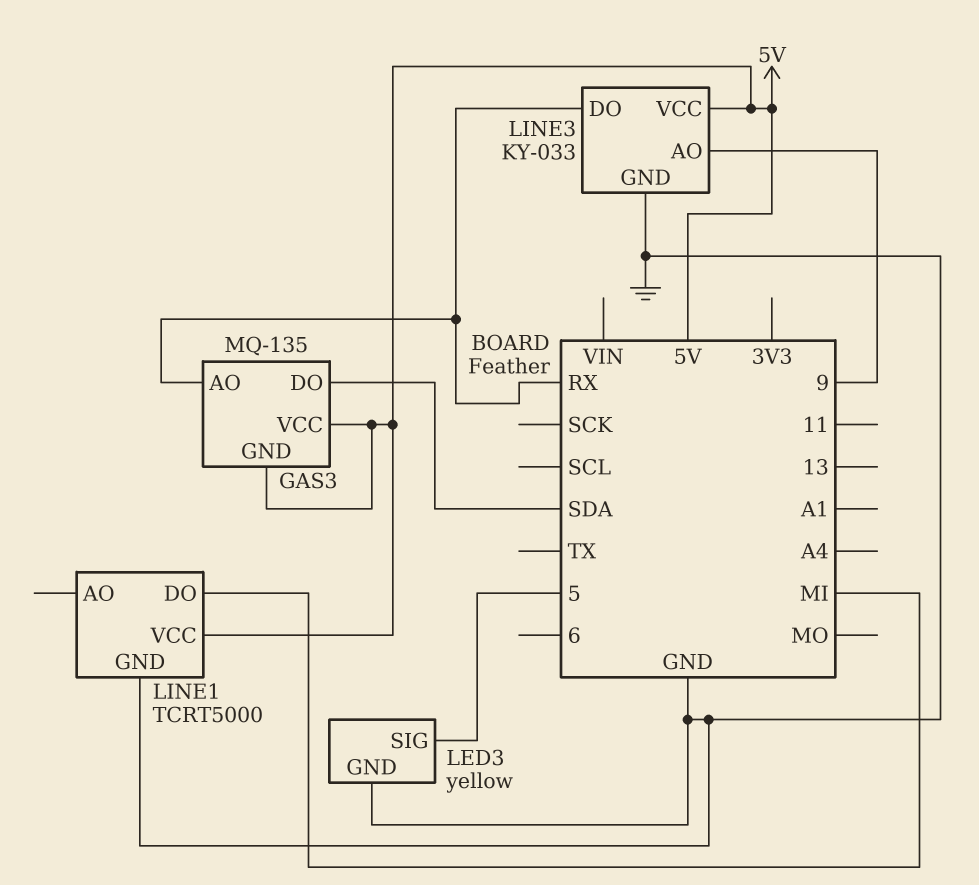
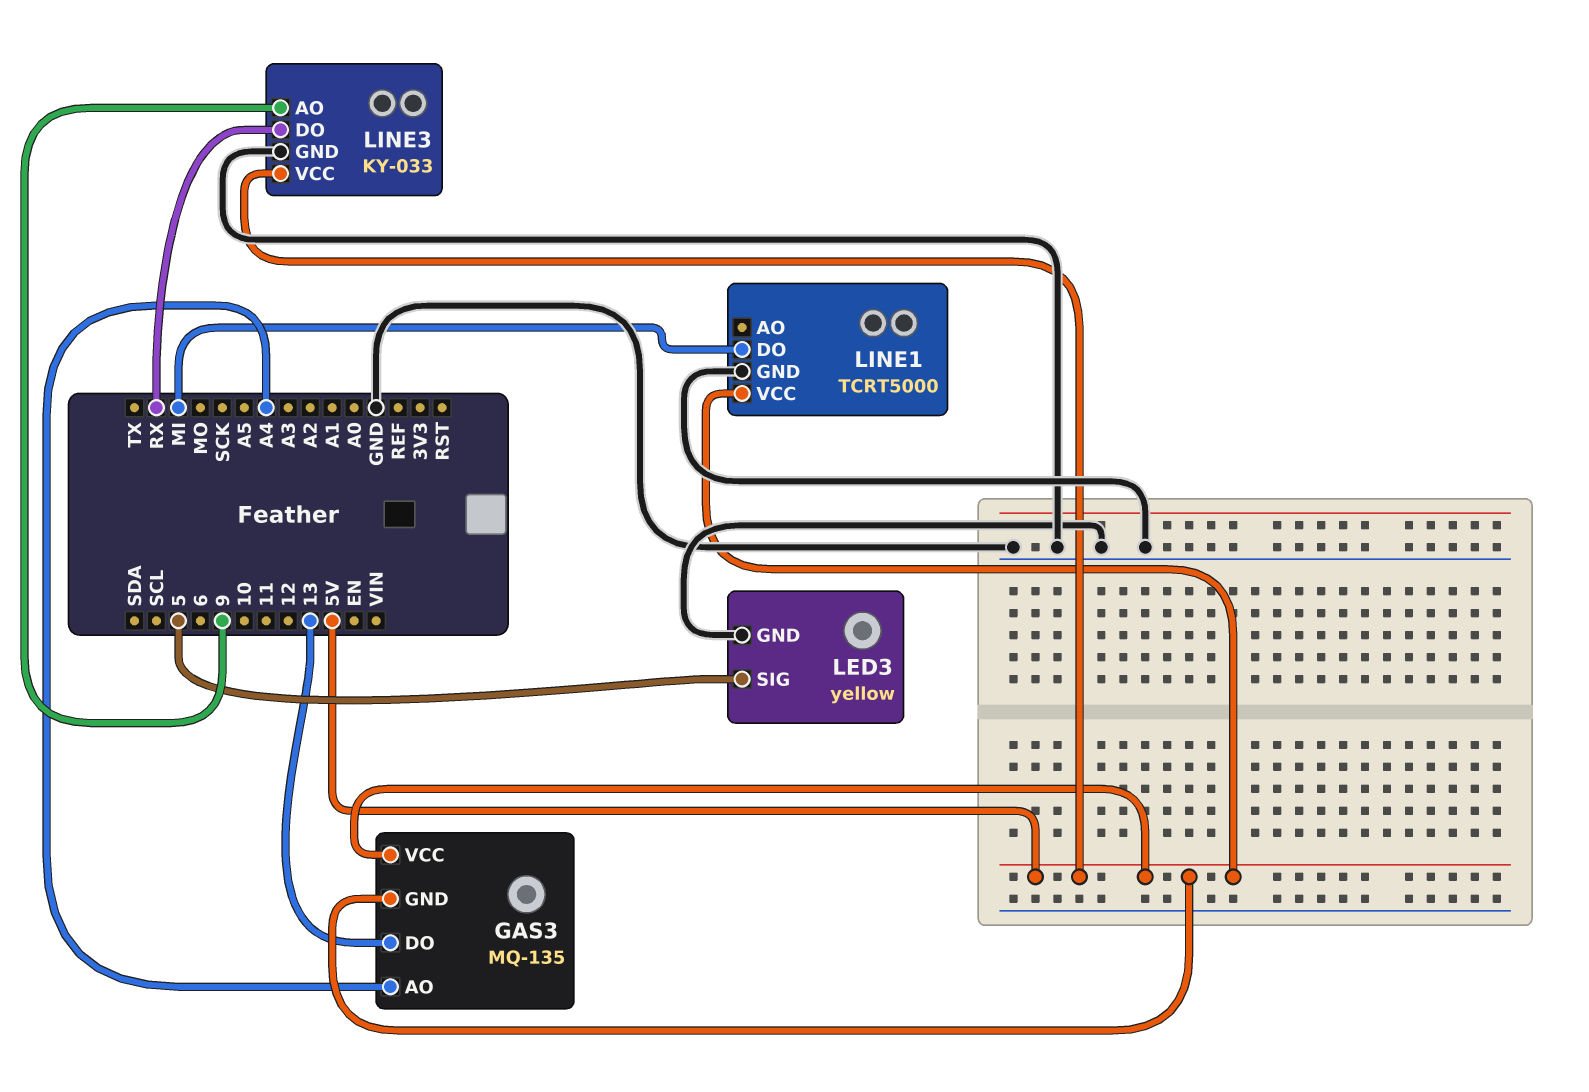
GAS3 pin AO: RX -> A4
GAS3 pin DO: SDA -> 13

